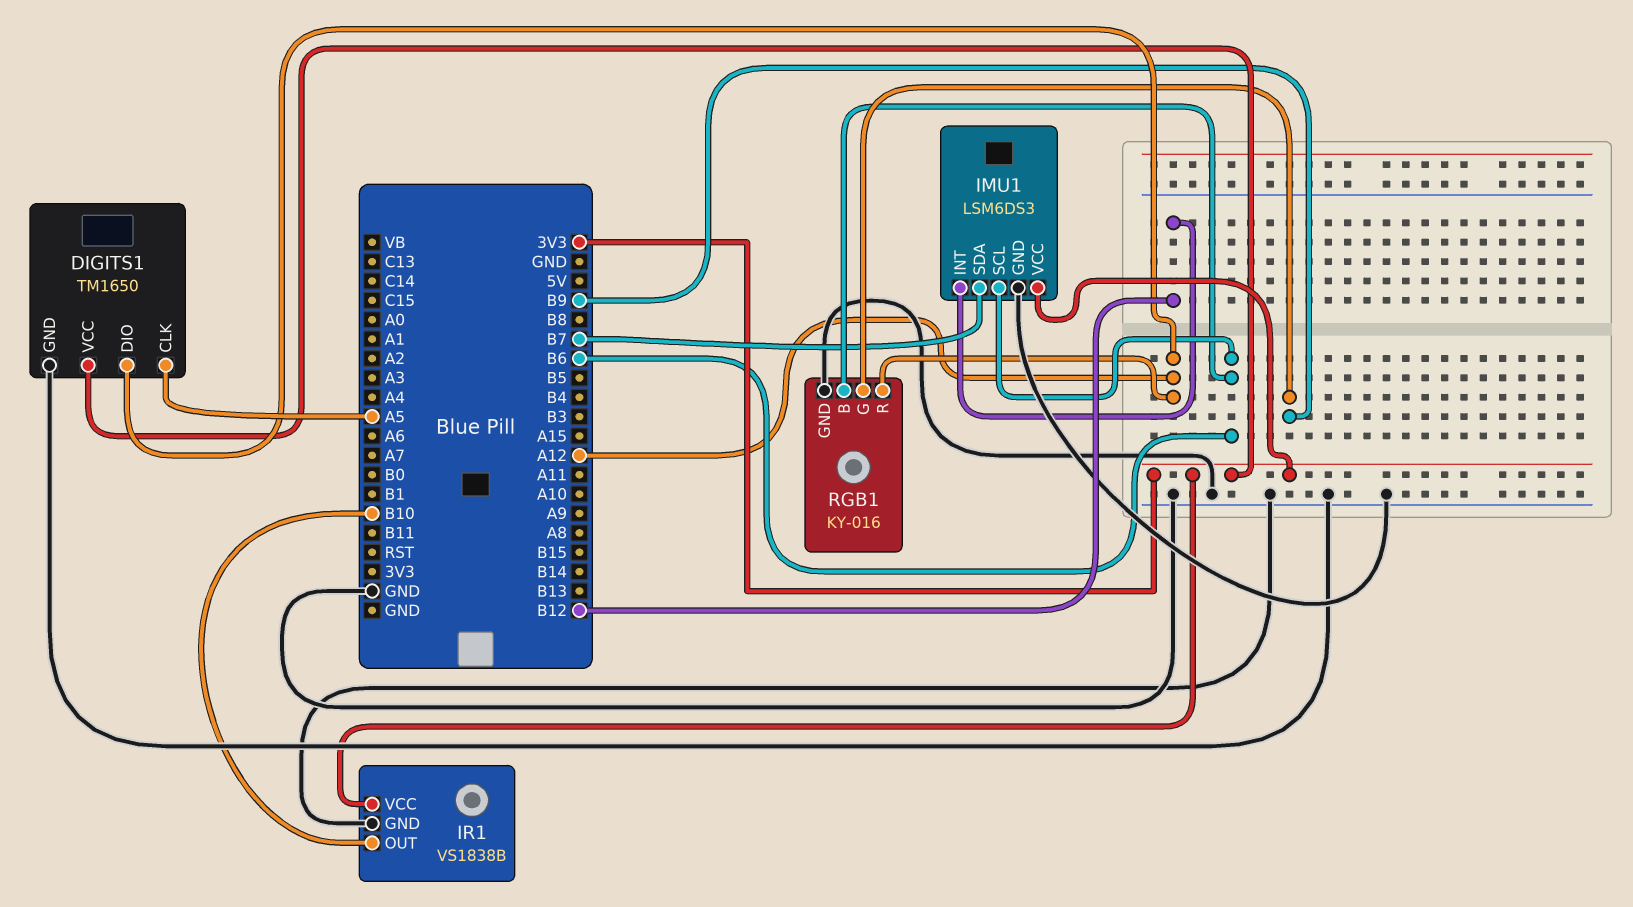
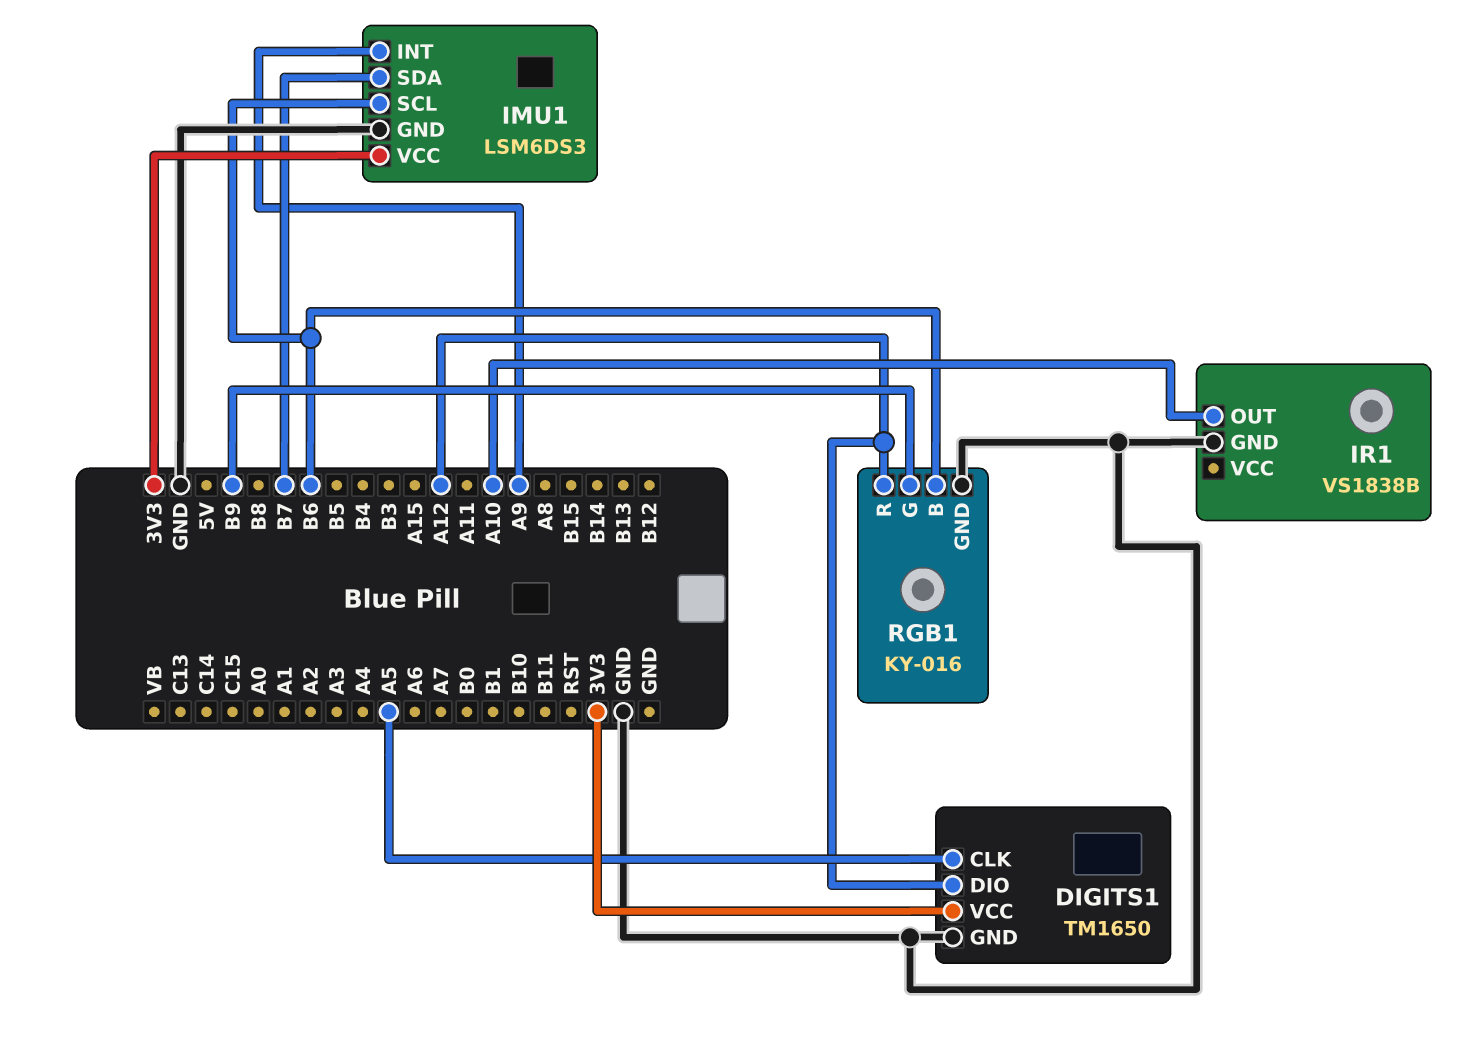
IMU1 pin INT: B12 -> A9
IR1 pin OUT: B10 -> A10
IR1 pin VCC: 3V3 -> none

